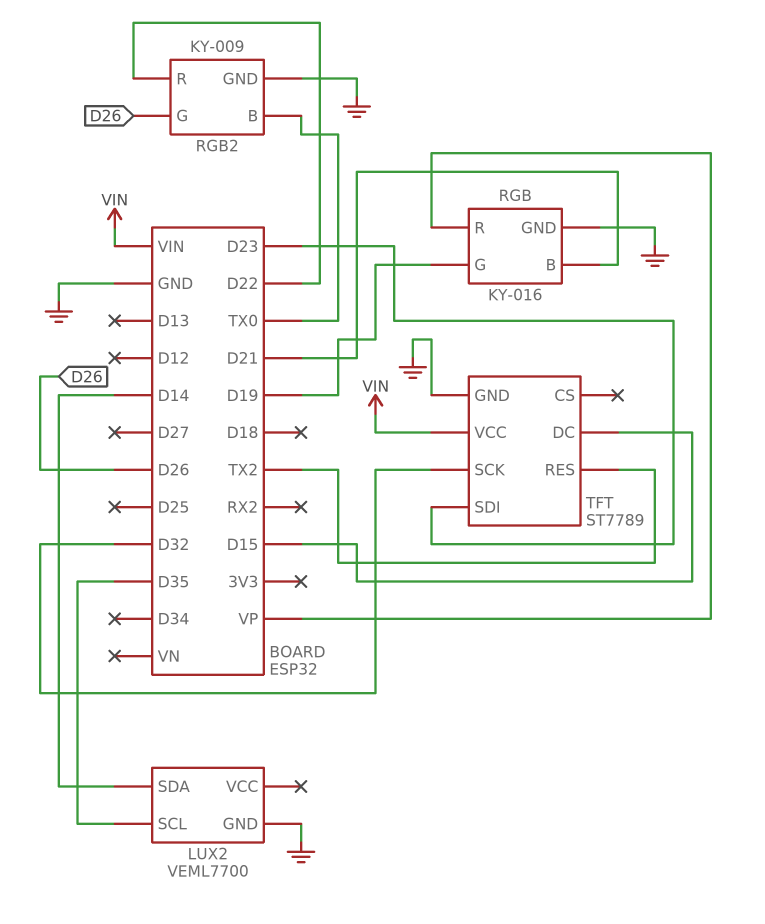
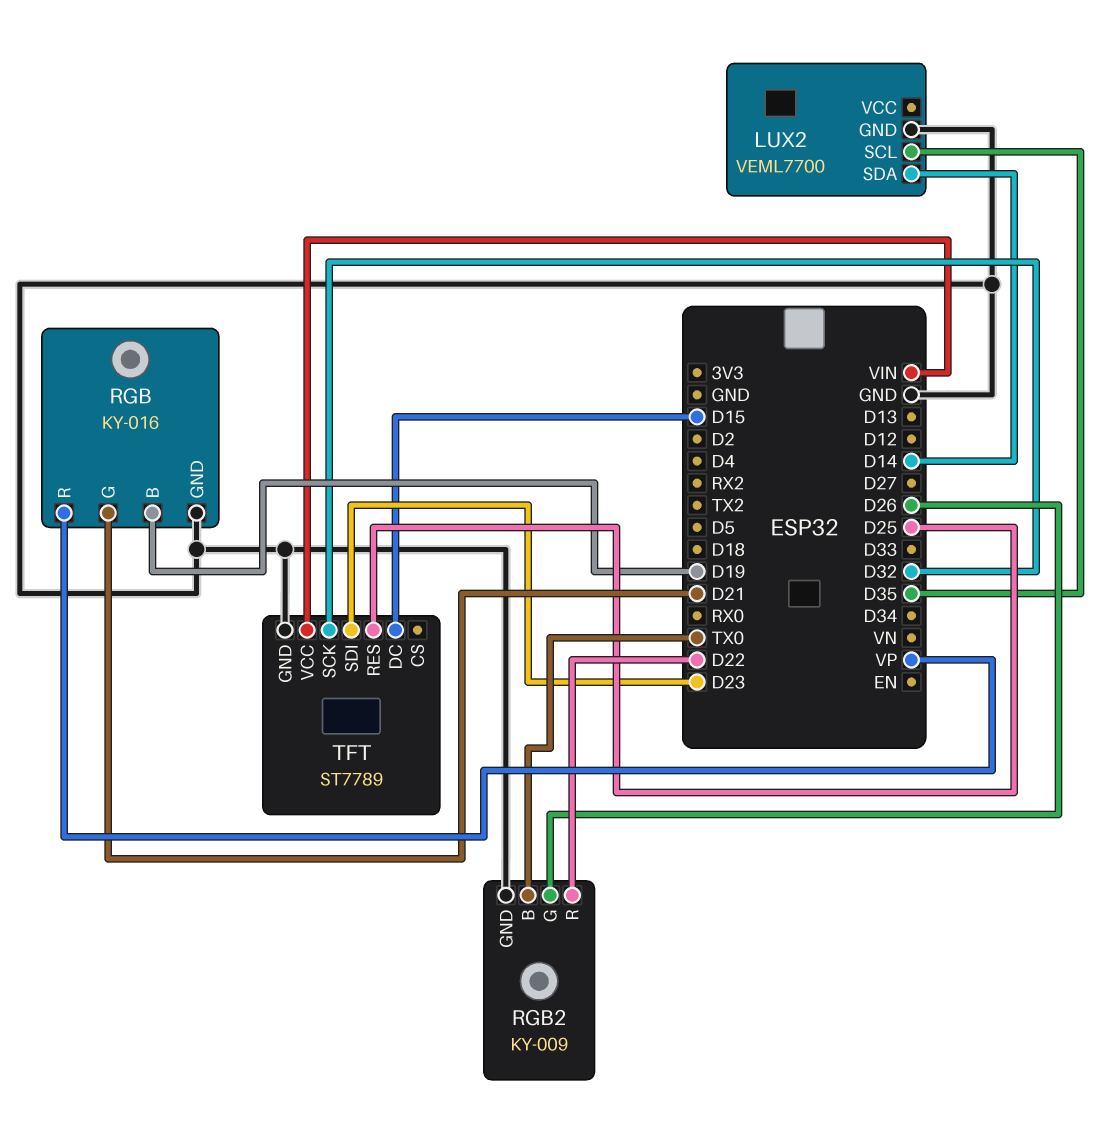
RGB pin B: D21 -> D19
RGB pin G: D19 -> D21
TFT pin RES: TX2 -> D25

